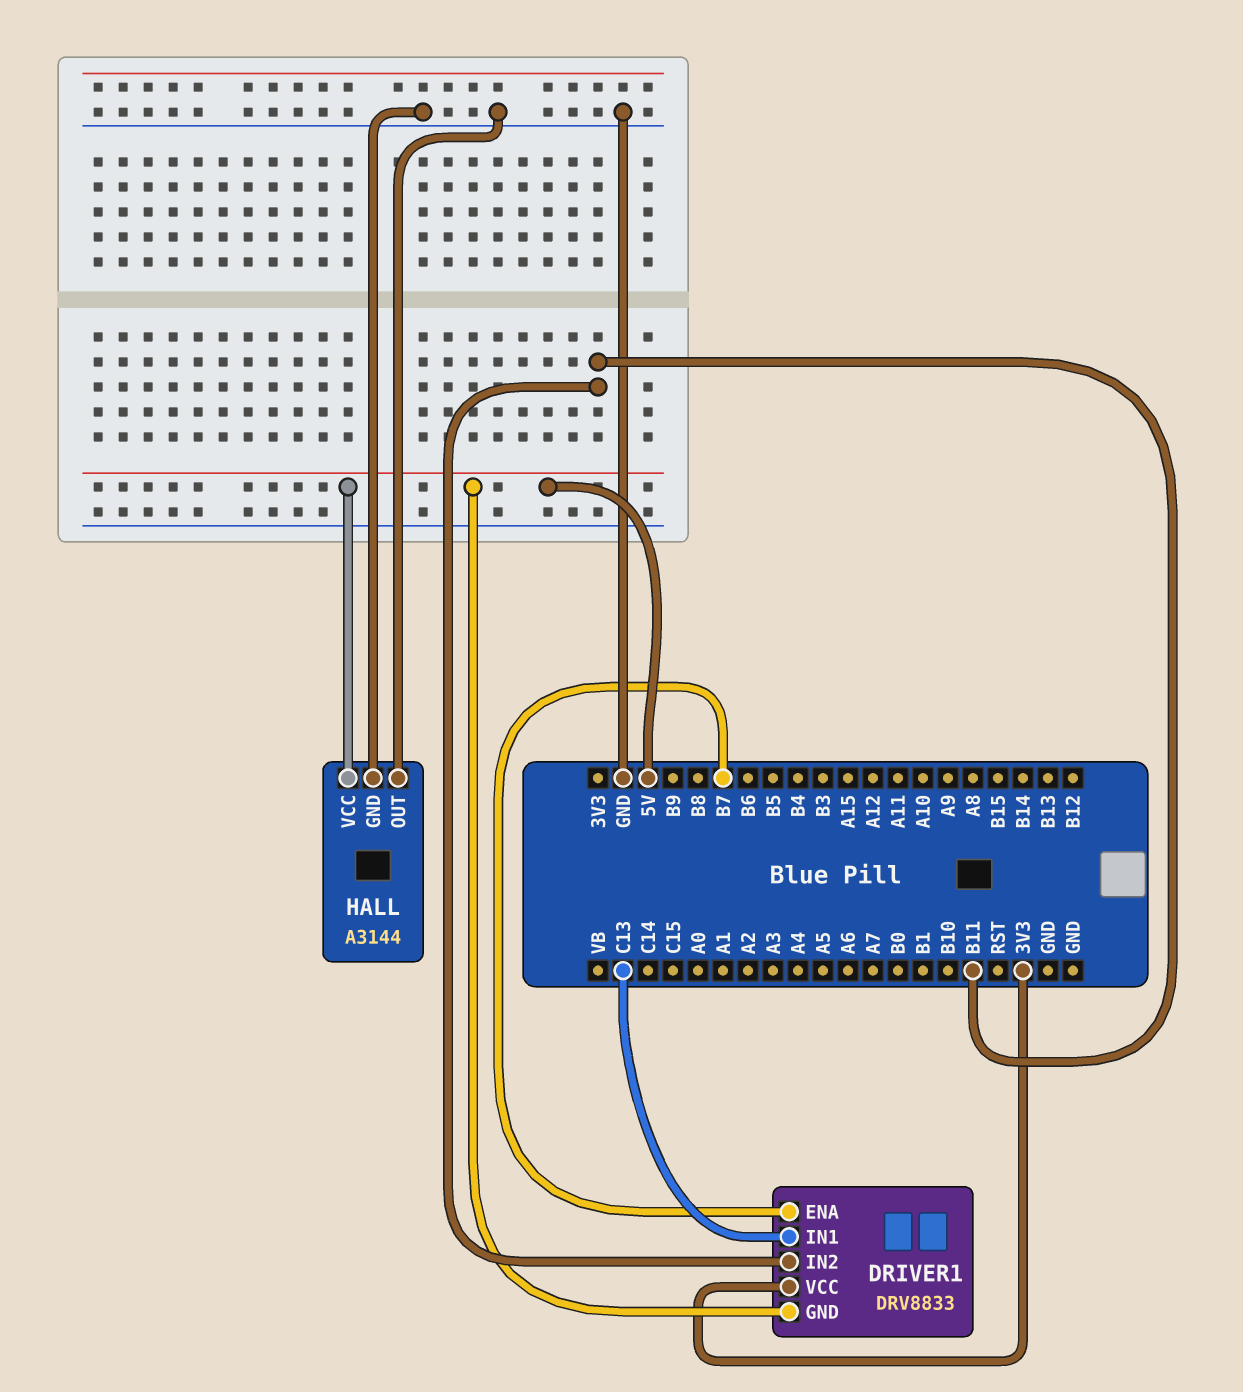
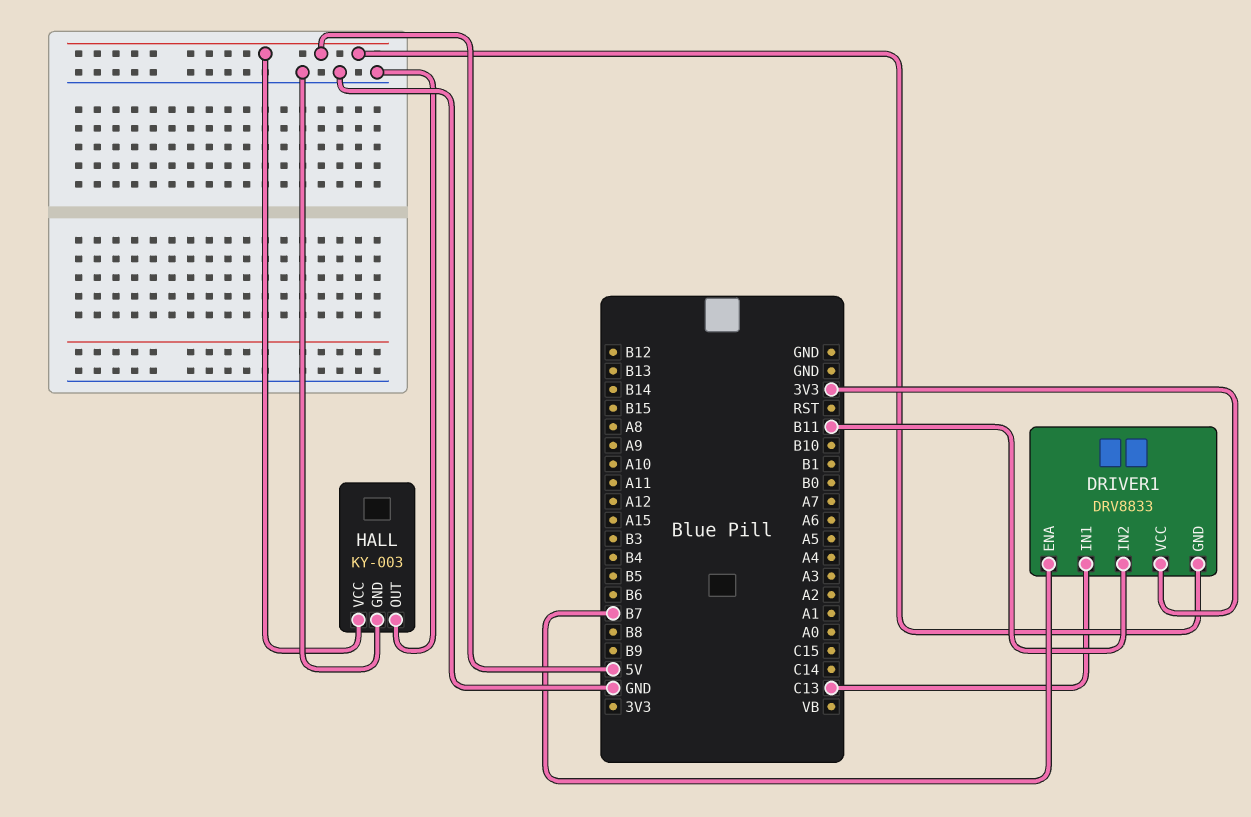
HALL: A3144 -> KY-003

